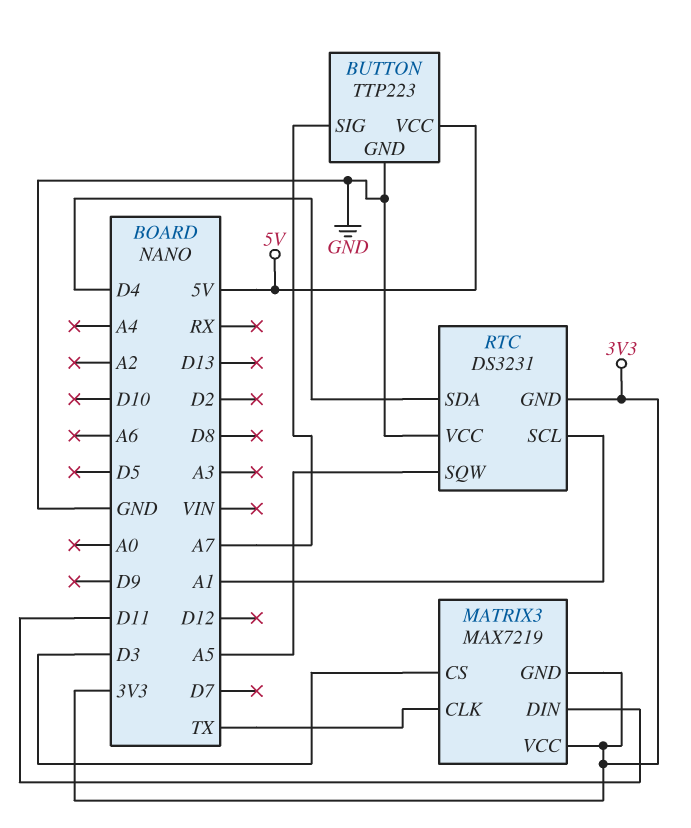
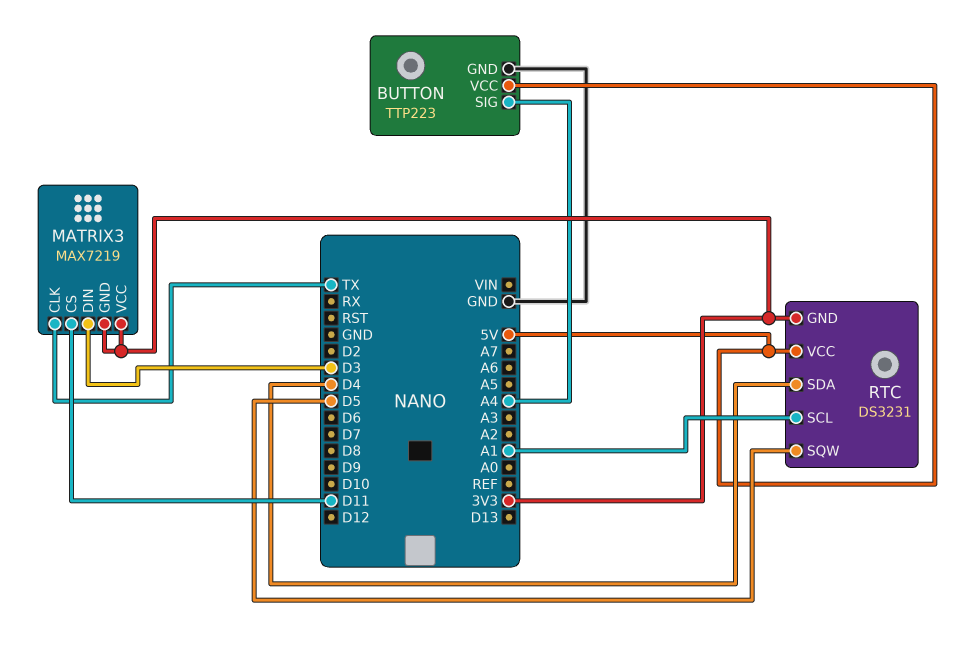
BUTTON pin SIG: A7 -> A4
MATRIX3 pin CS: D3 -> D11
MATRIX3 pin DIN: D11 -> D3
RTC pin SQW: A5 -> D5
RTC pin VCC: GND -> 5V

